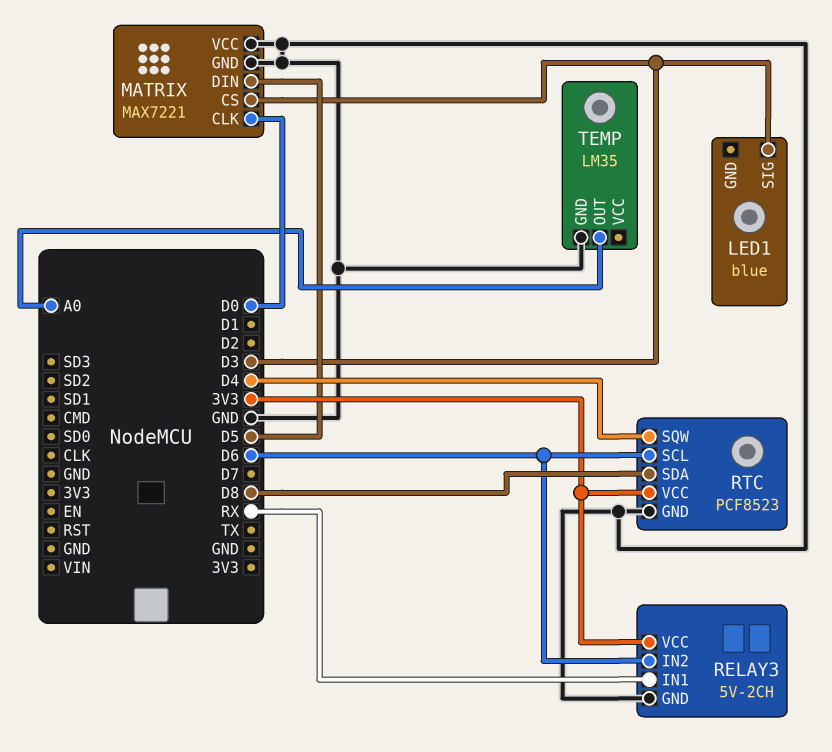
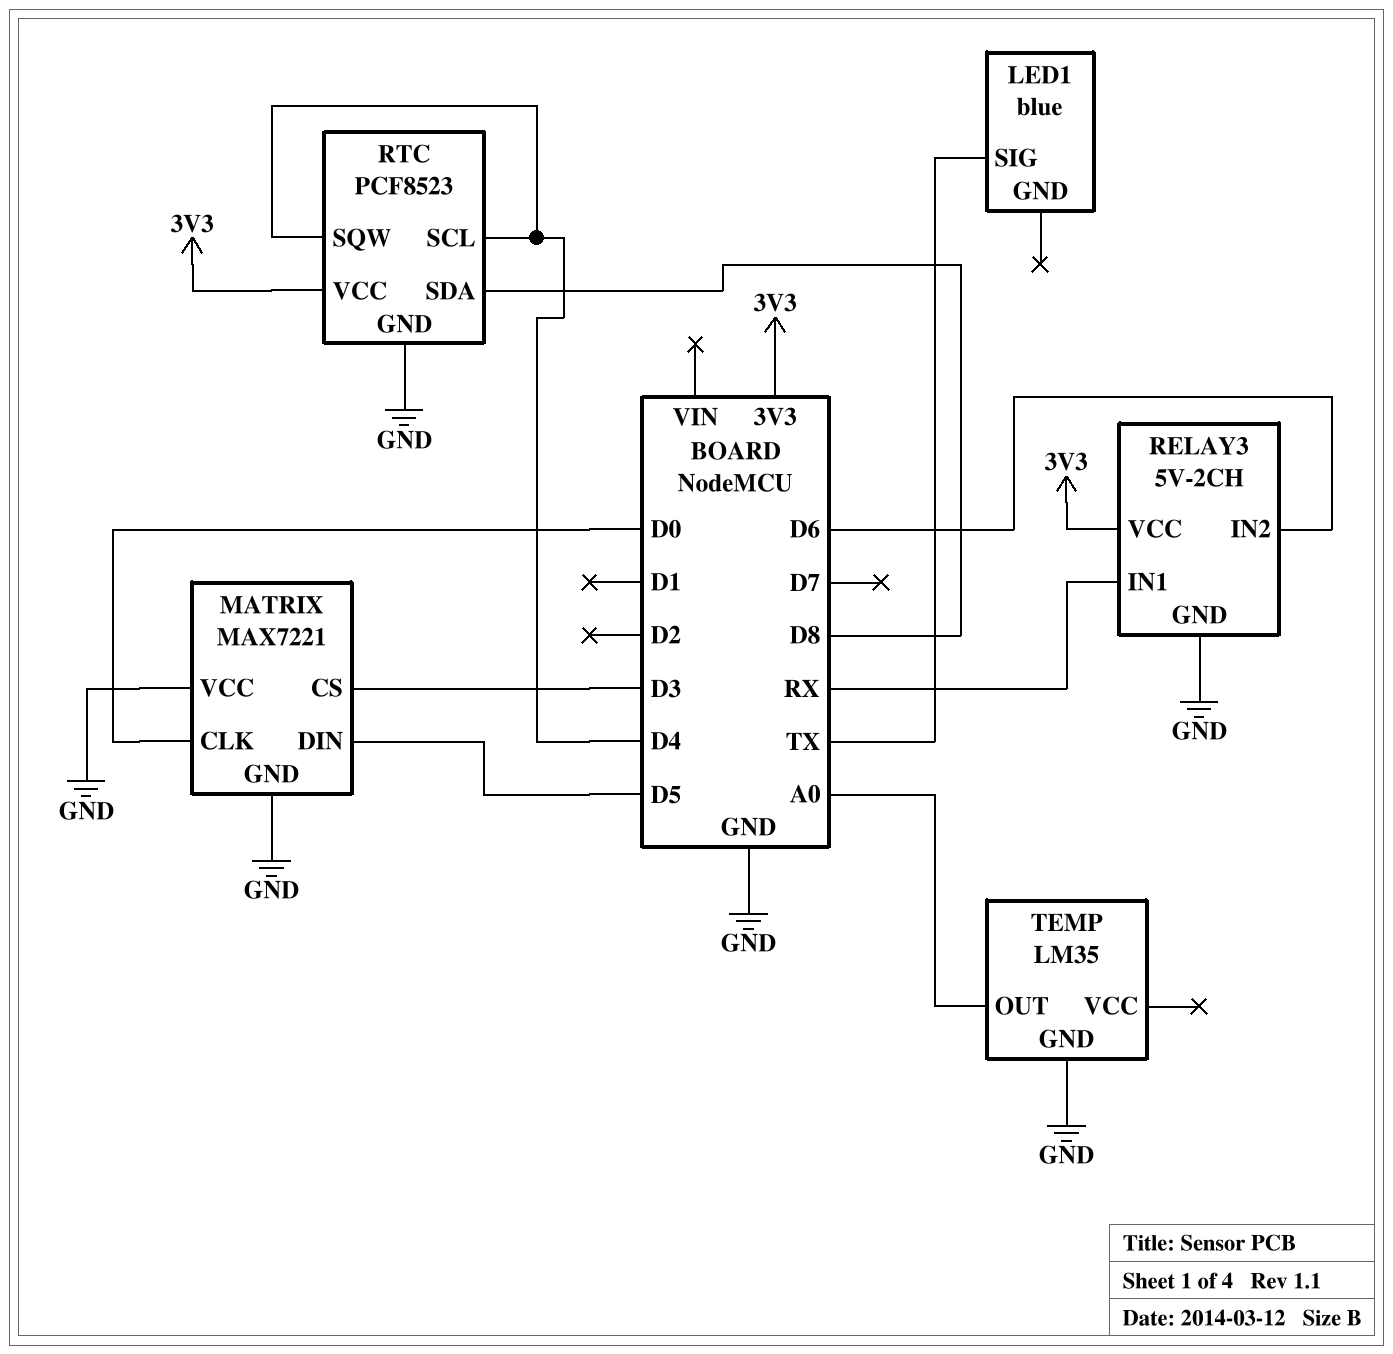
LED1 pin SIG: D3 -> TX
RTC pin SCL: D6 -> D4

